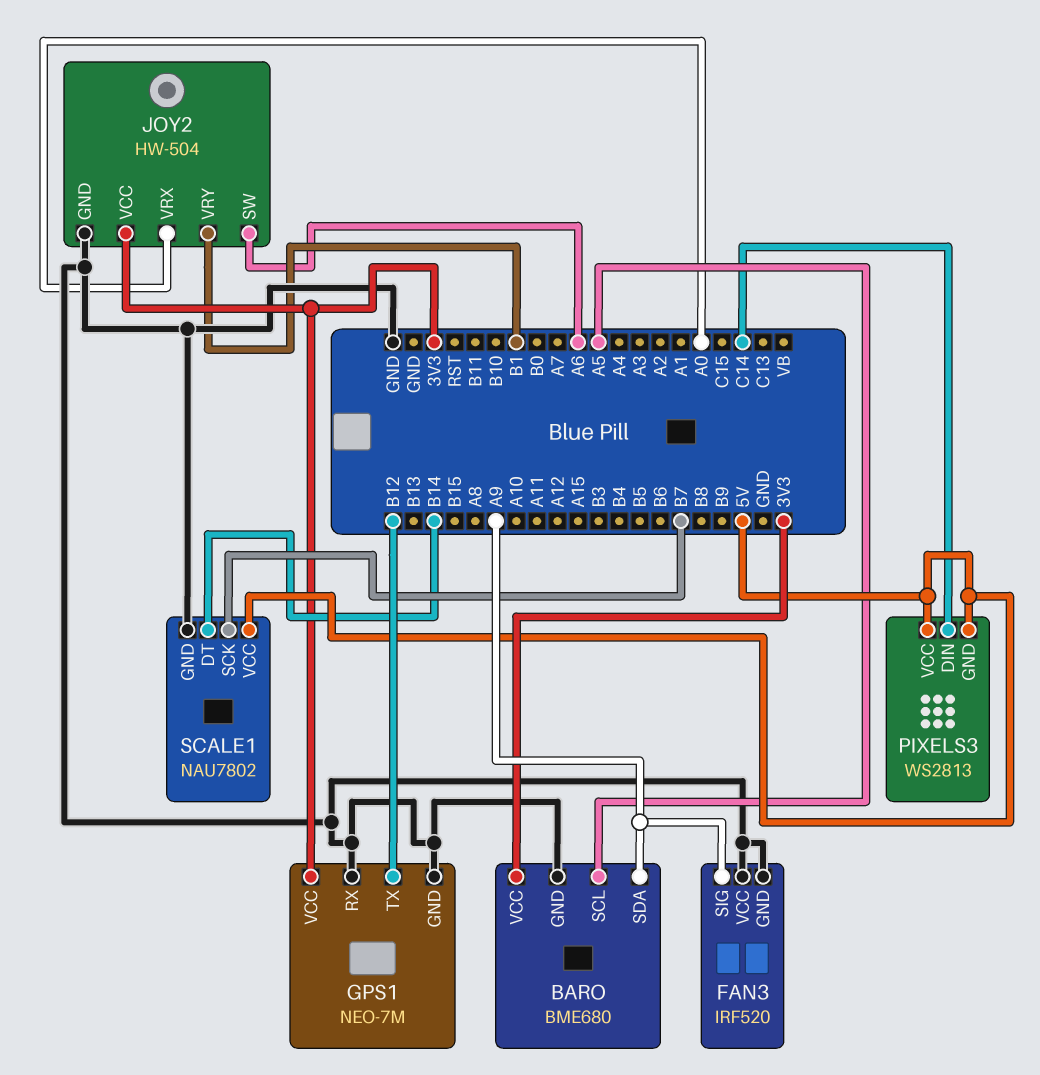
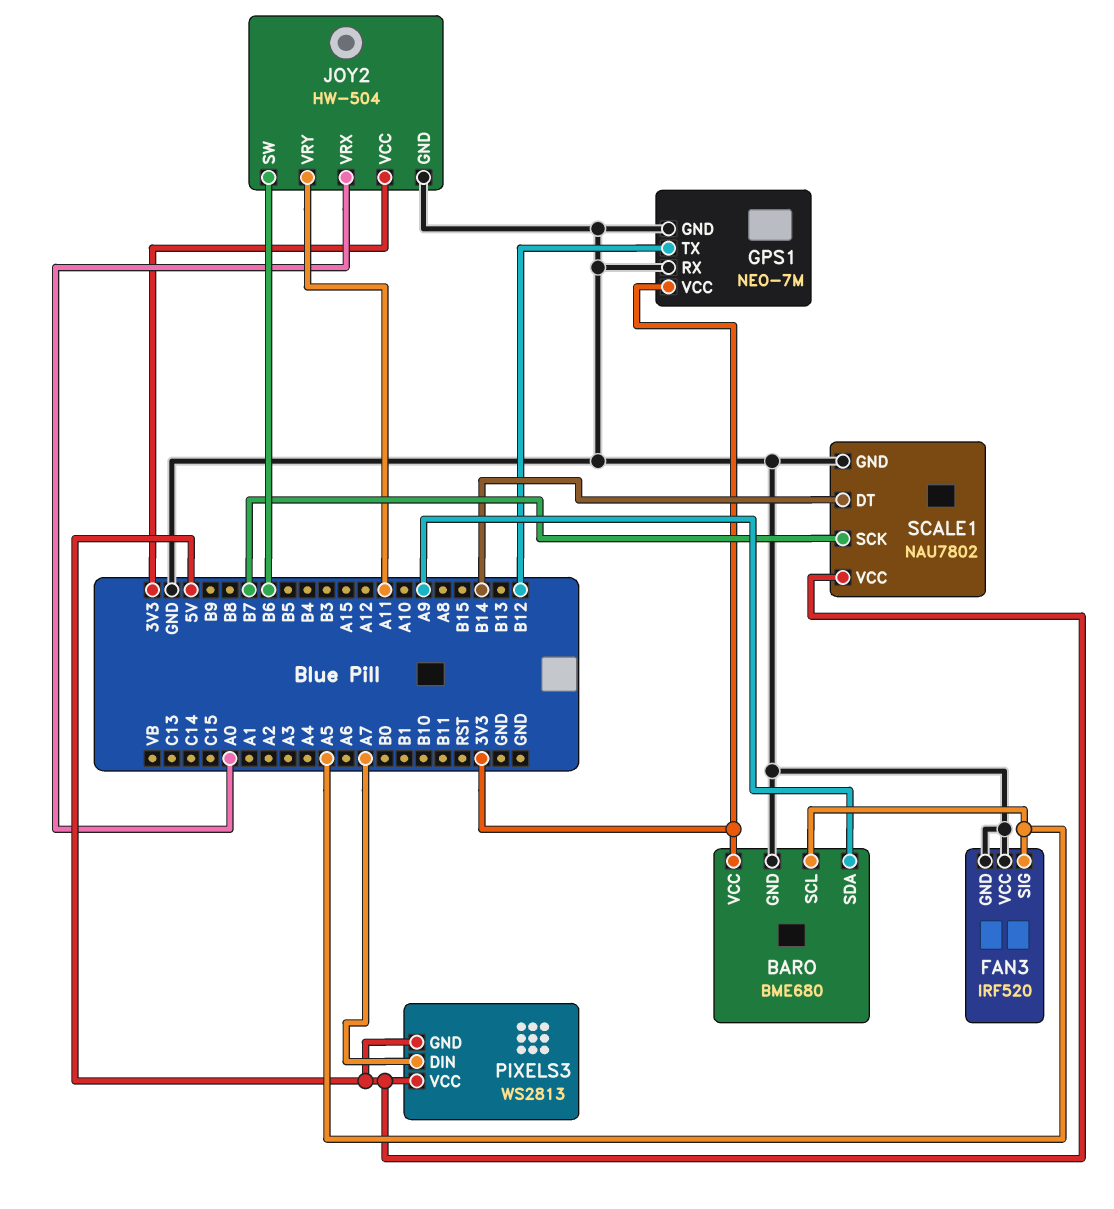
FAN3 pin SIG: A9 -> A5
JOY2 pin SW: A6 -> B6
JOY2 pin VRY: B1 -> A11
PIXELS3 pin DIN: C14 -> A7

